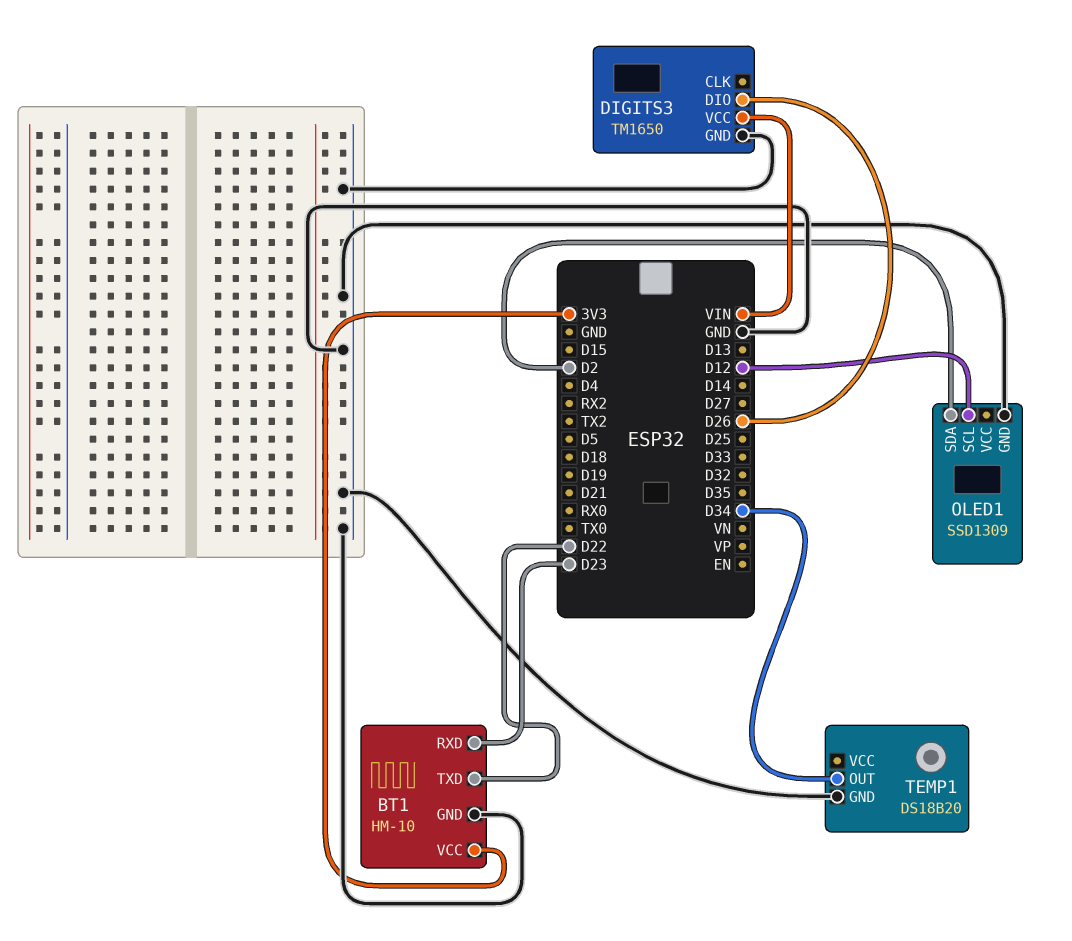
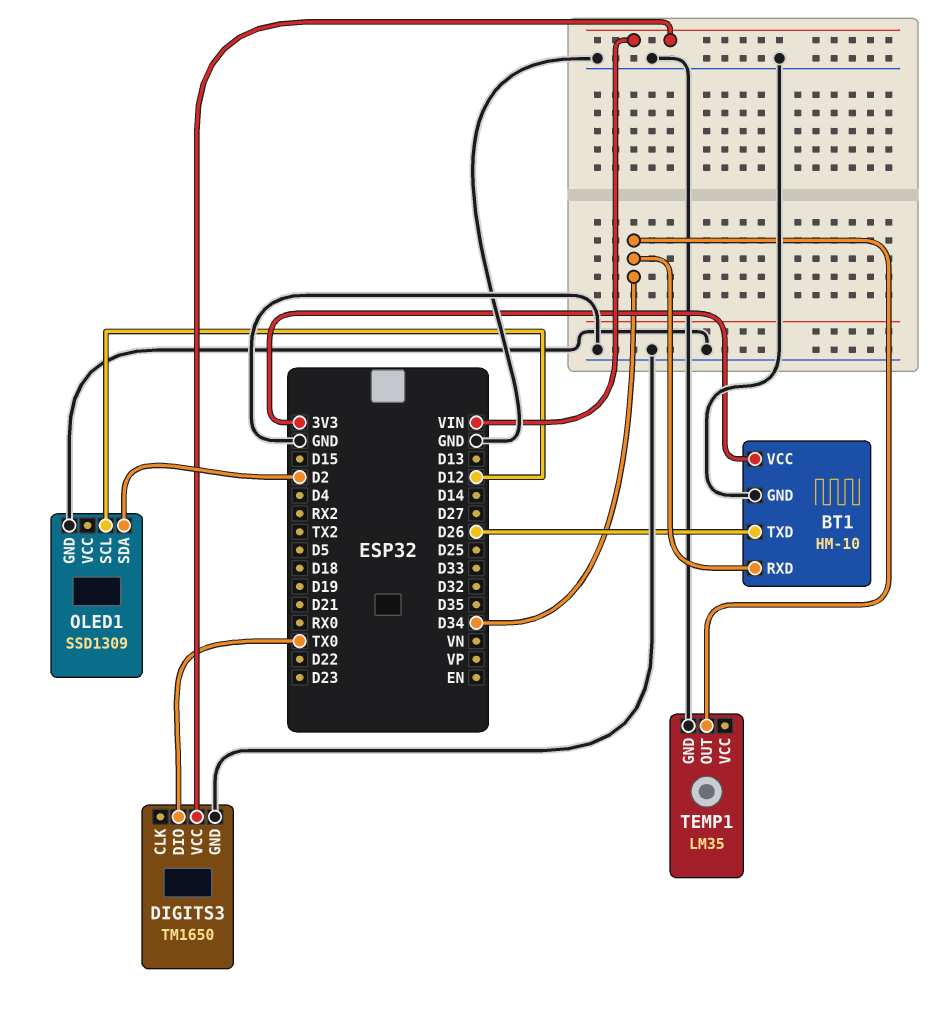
BT1 pin RXD: D23 -> D34
BT1 pin TXD: D22 -> D26
DIGITS3 pin DIO: D26 -> TX0
TEMP1: DS18B20 -> LM35

